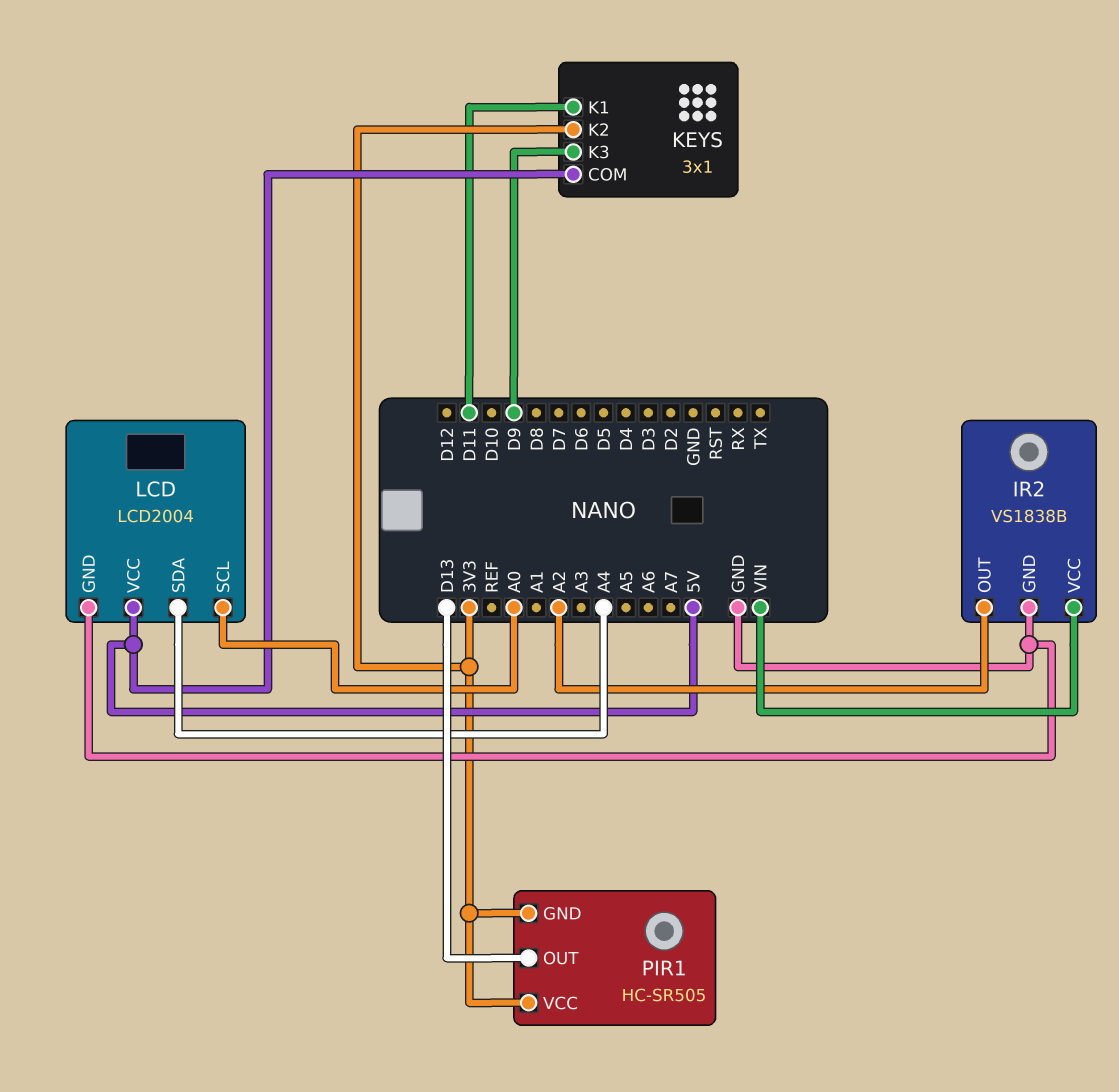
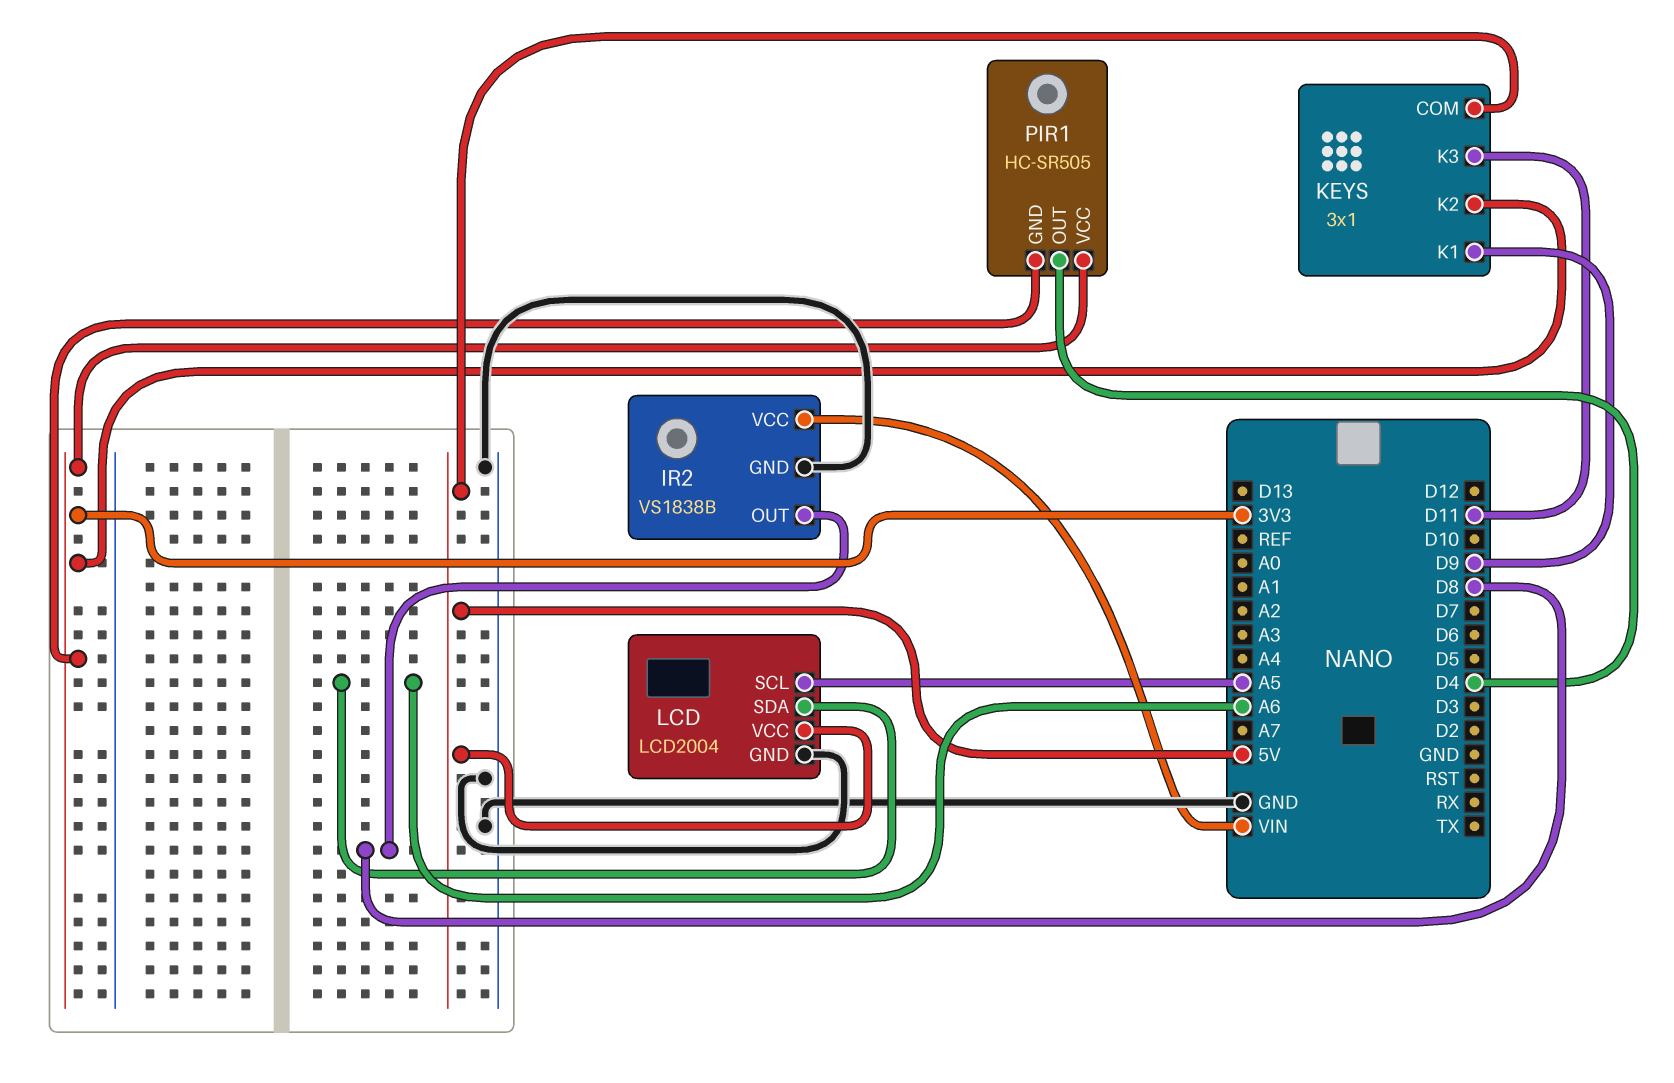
IR2 pin OUT: A2 -> D8
KEYS pin K1: D11 -> D9
KEYS pin K3: D9 -> D11
LCD pin SCL: A0 -> A5
LCD pin SDA: A4 -> A6
PIR1 pin OUT: D13 -> D4

